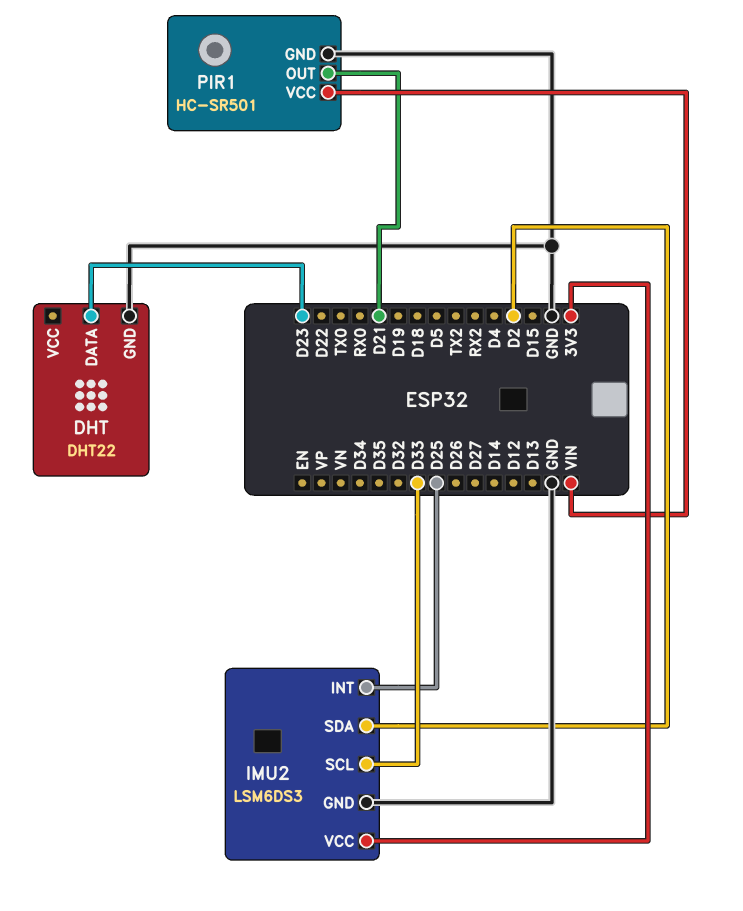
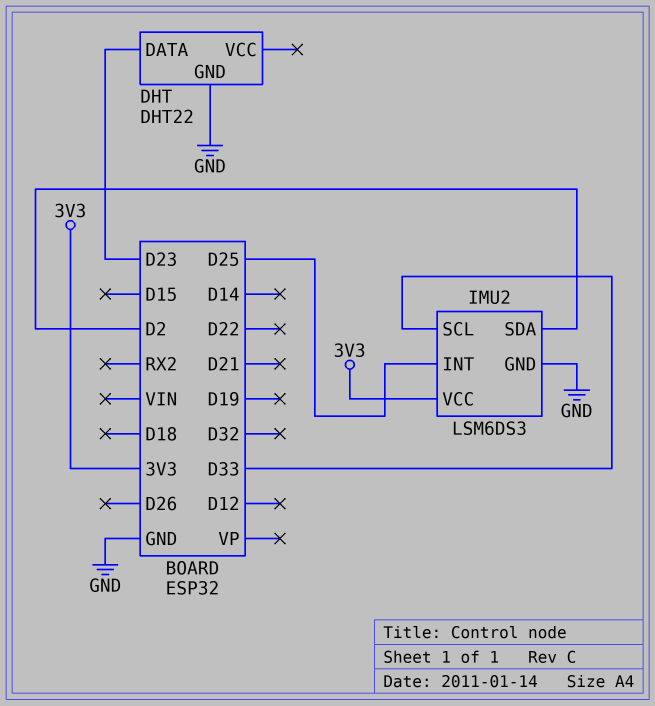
PIR1: HC-SR501 -> none
PIR1 pin GND: GND -> none
PIR1 pin OUT: D21 -> none
PIR1 pin VCC: VIN -> none

